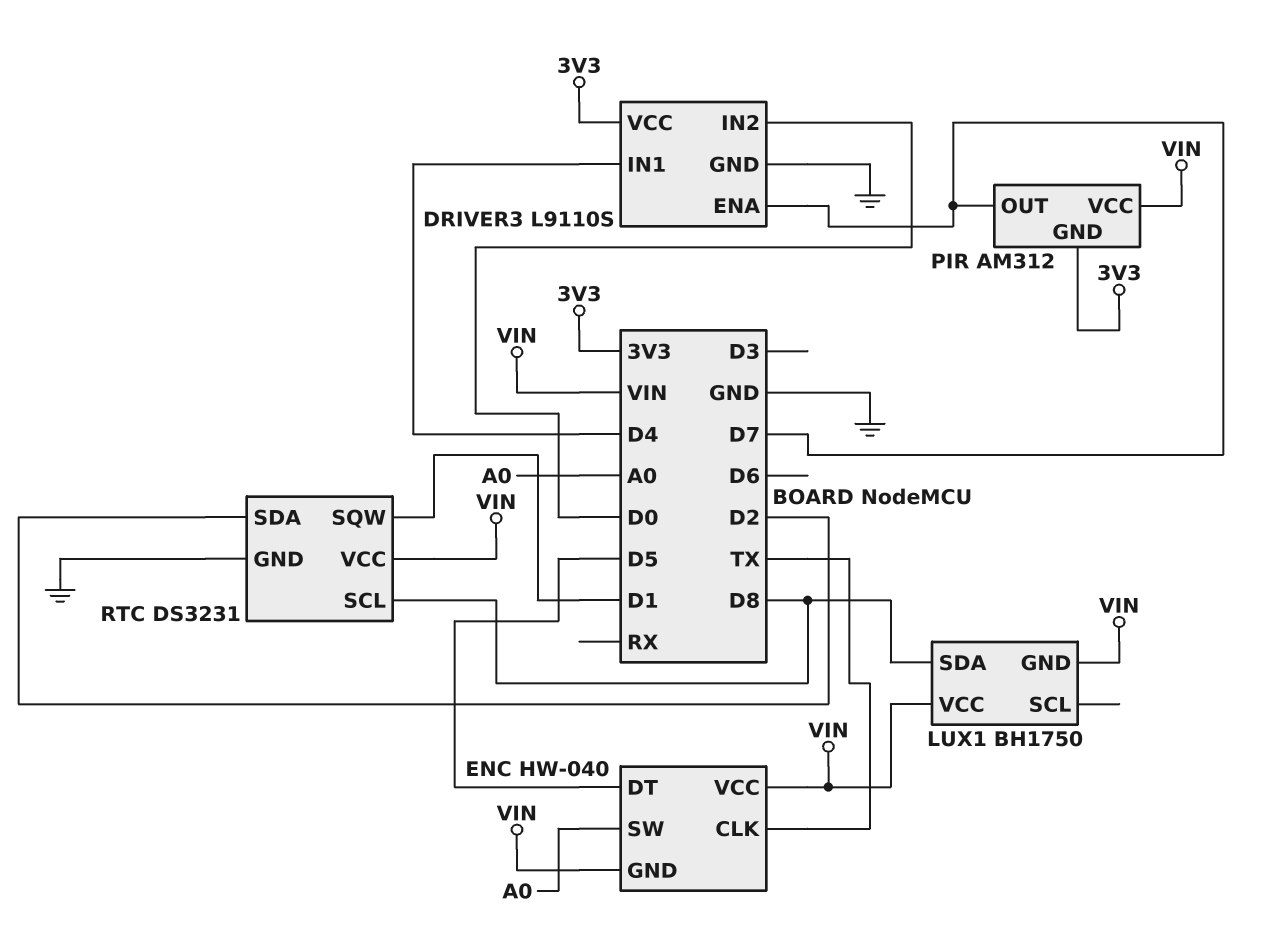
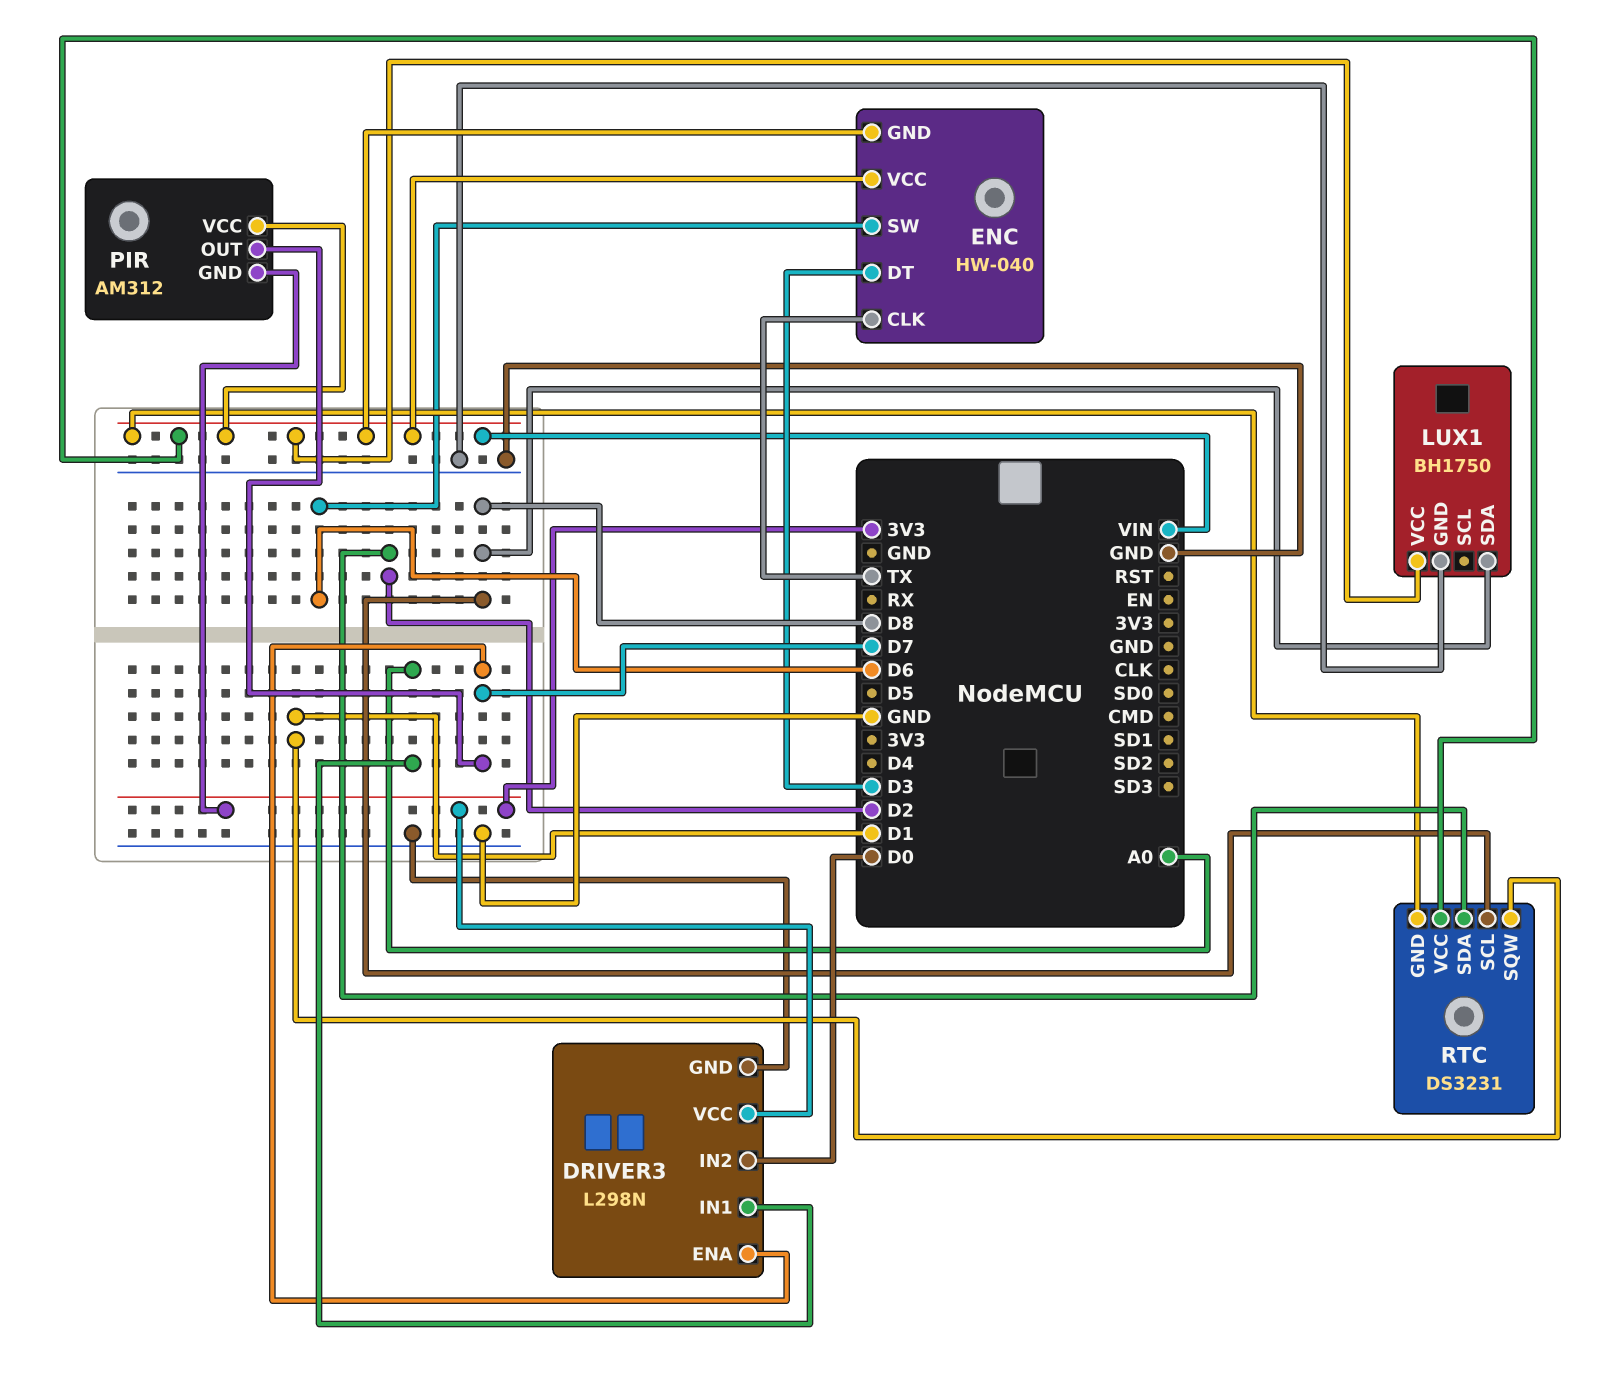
DRIVER3: L9110S -> L298N
DRIVER3 pin IN1: D4 -> A0
ENC pin DT: D5 -> D3
ENC pin SW: A0 -> D6
LUX1 pin GND: VIN -> GND
RTC pin GND: GND -> VIN

